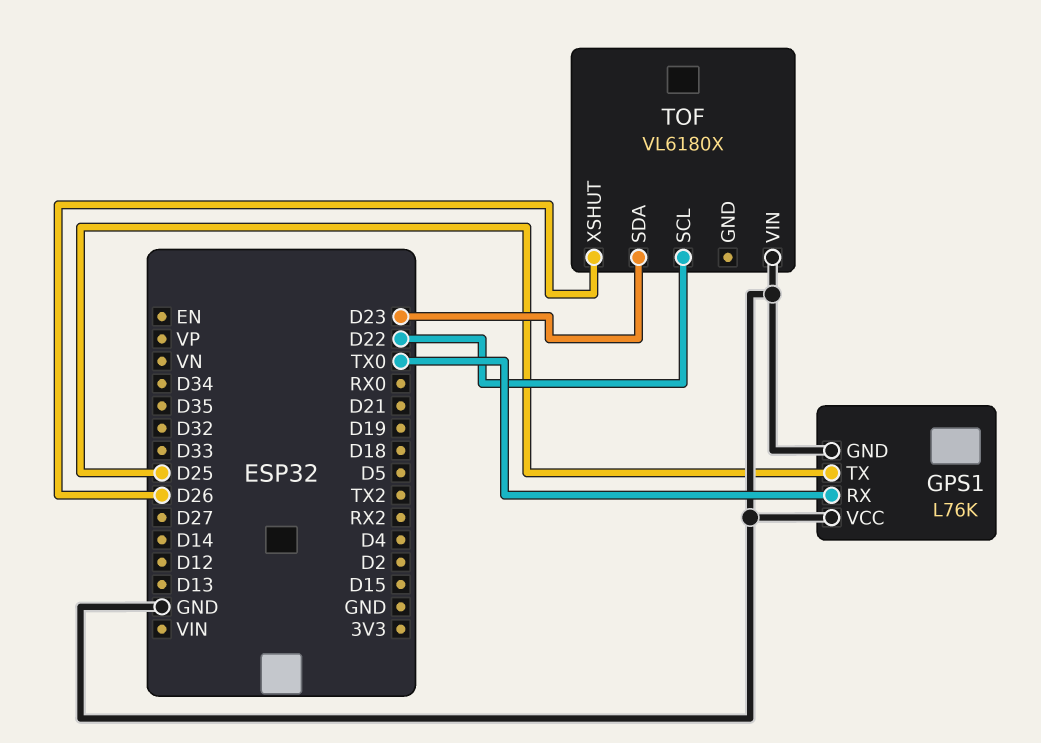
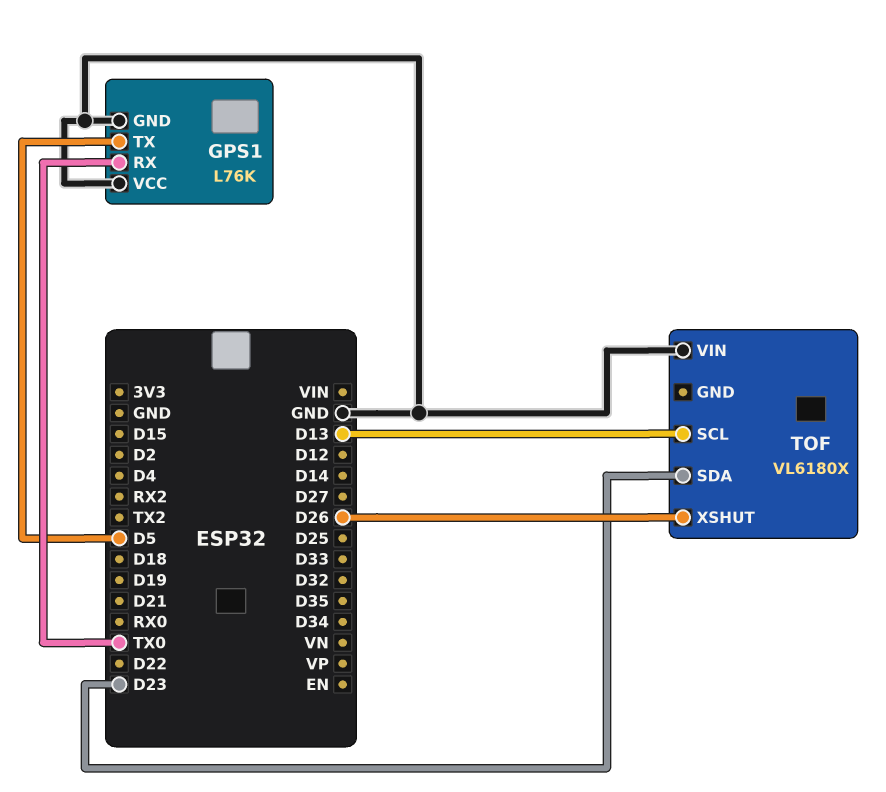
GPS1 pin TX: D25 -> D5
TOF pin SCL: D22 -> D13

